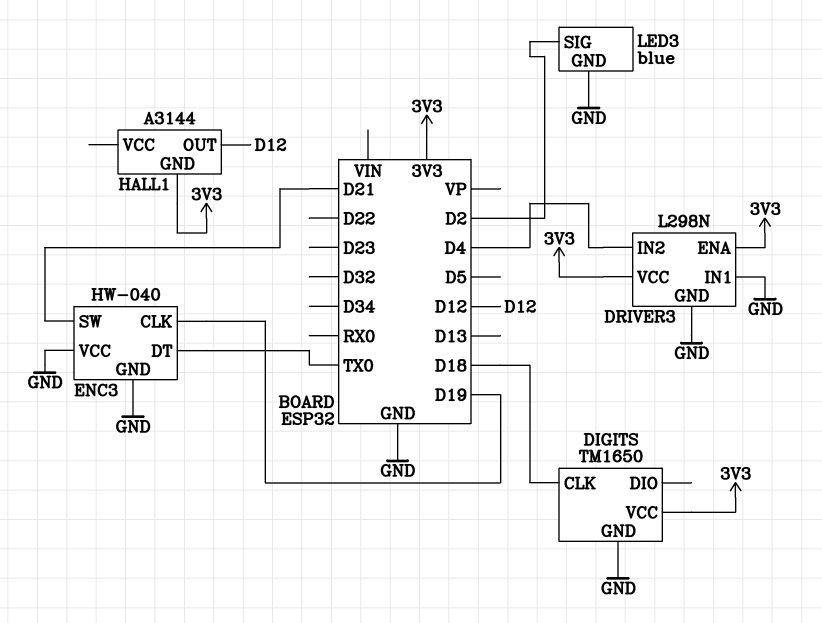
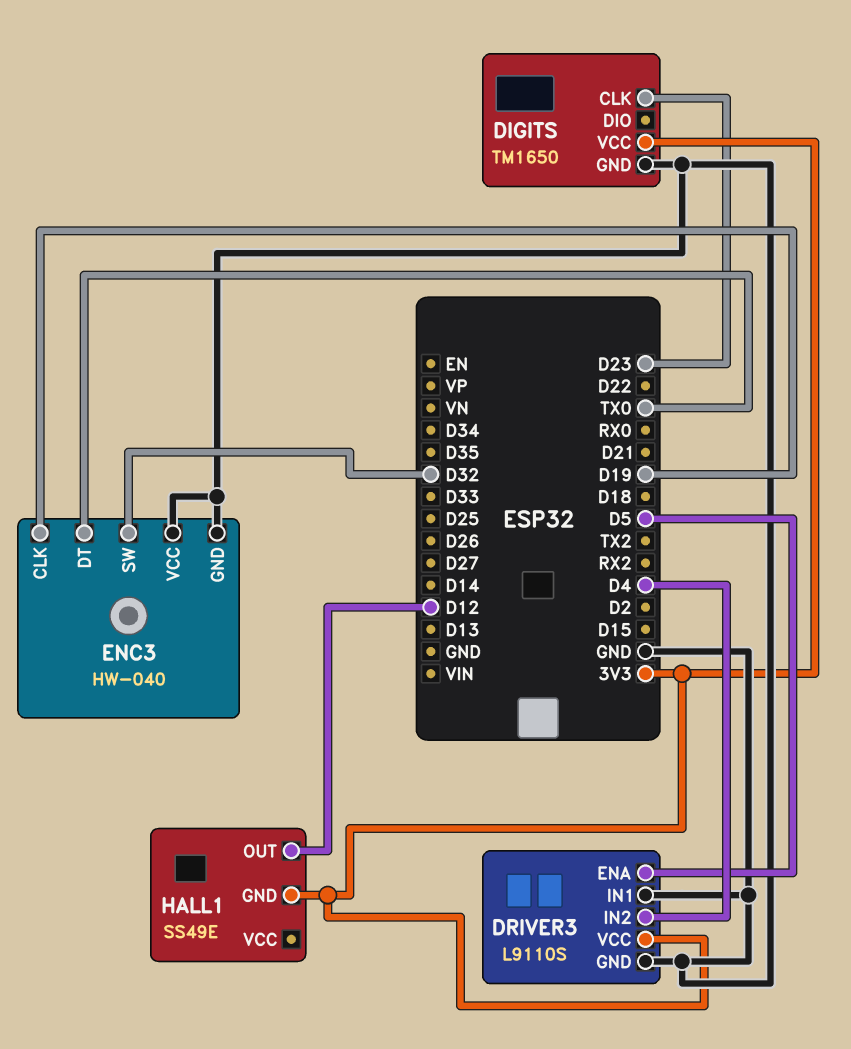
DIGITS pin CLK: D18 -> D23
DRIVER3: L298N -> L9110S
DRIVER3 pin ENA: 3V3 -> D5
ENC3 pin SW: D21 -> D32
HALL1: A3144 -> SS49E
LED3: blue -> none
LED3 pin GND: GND -> none
LED3 pin SIG: D2 -> none

